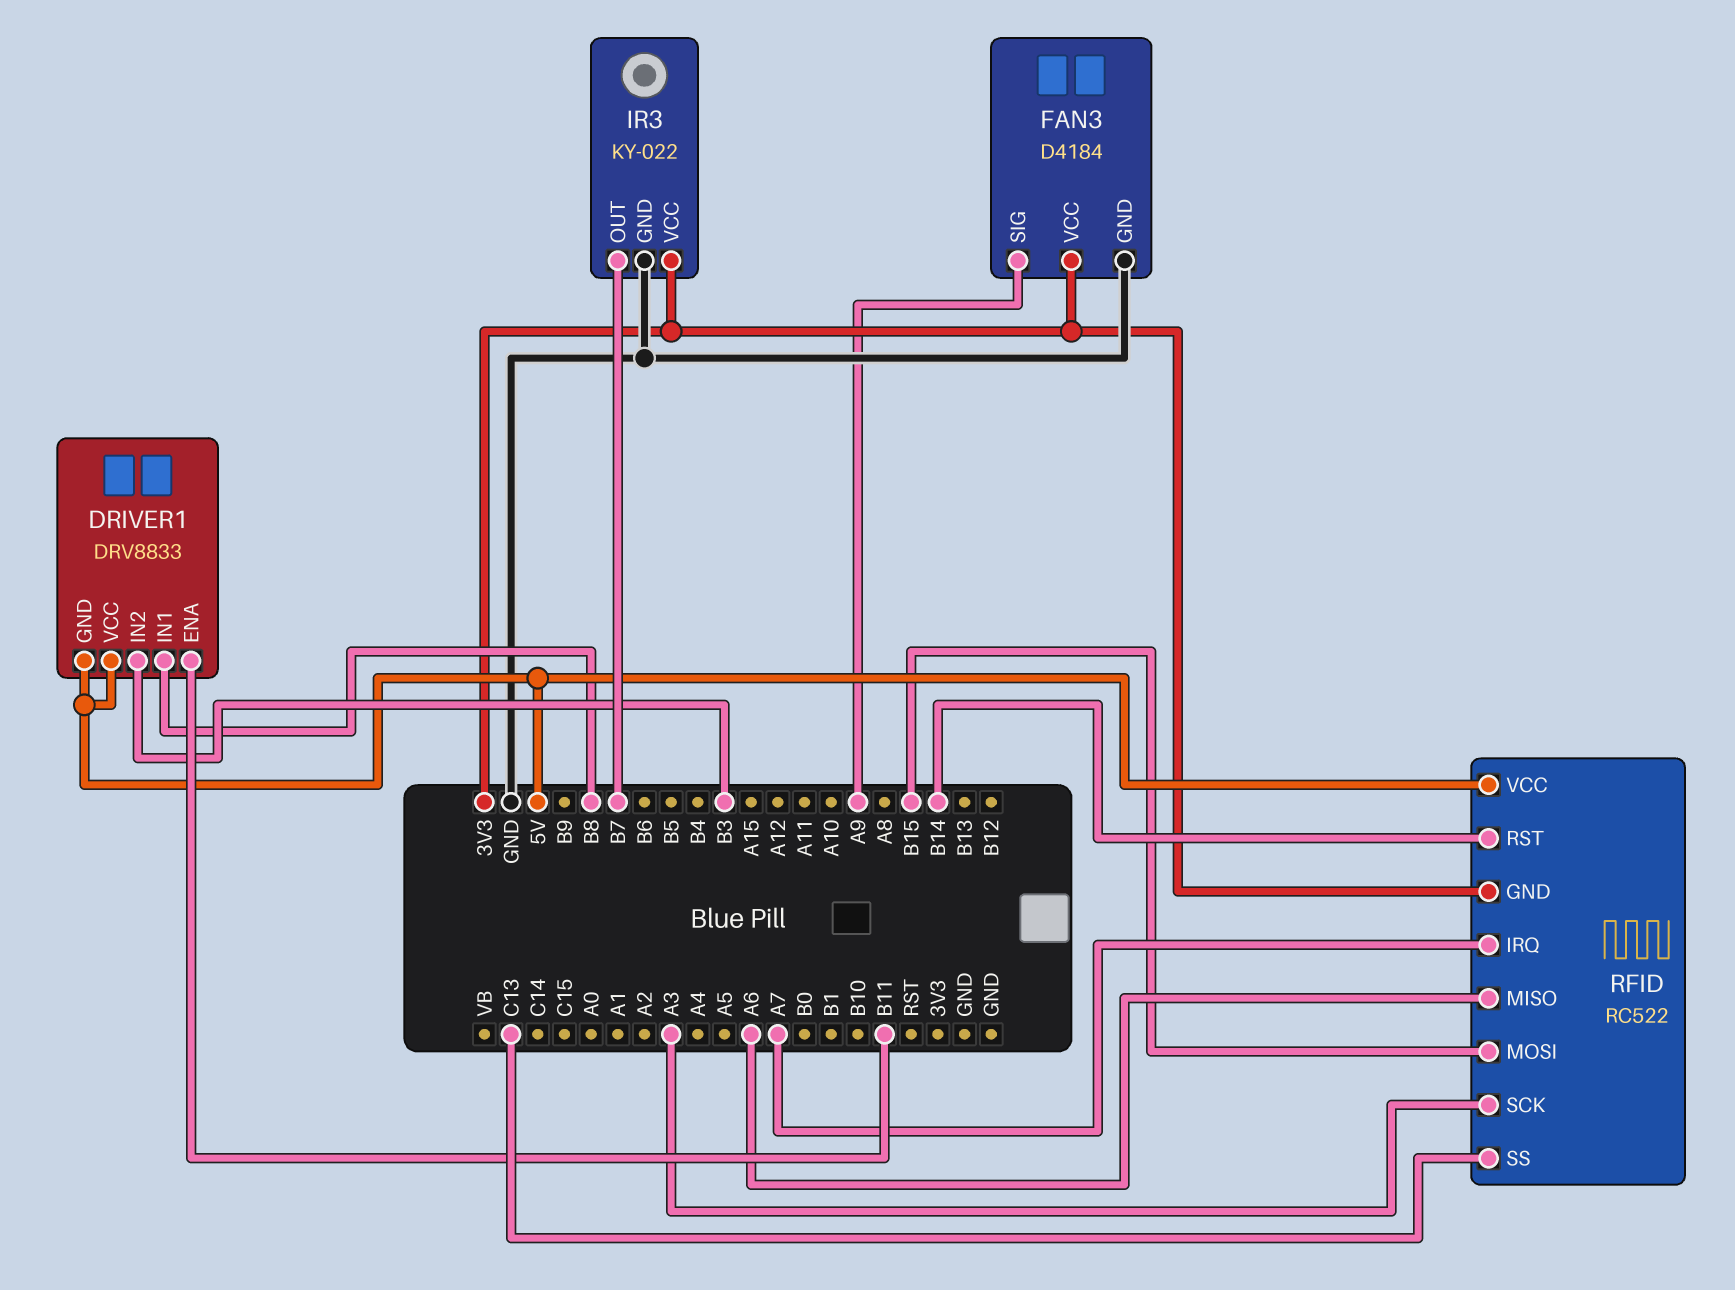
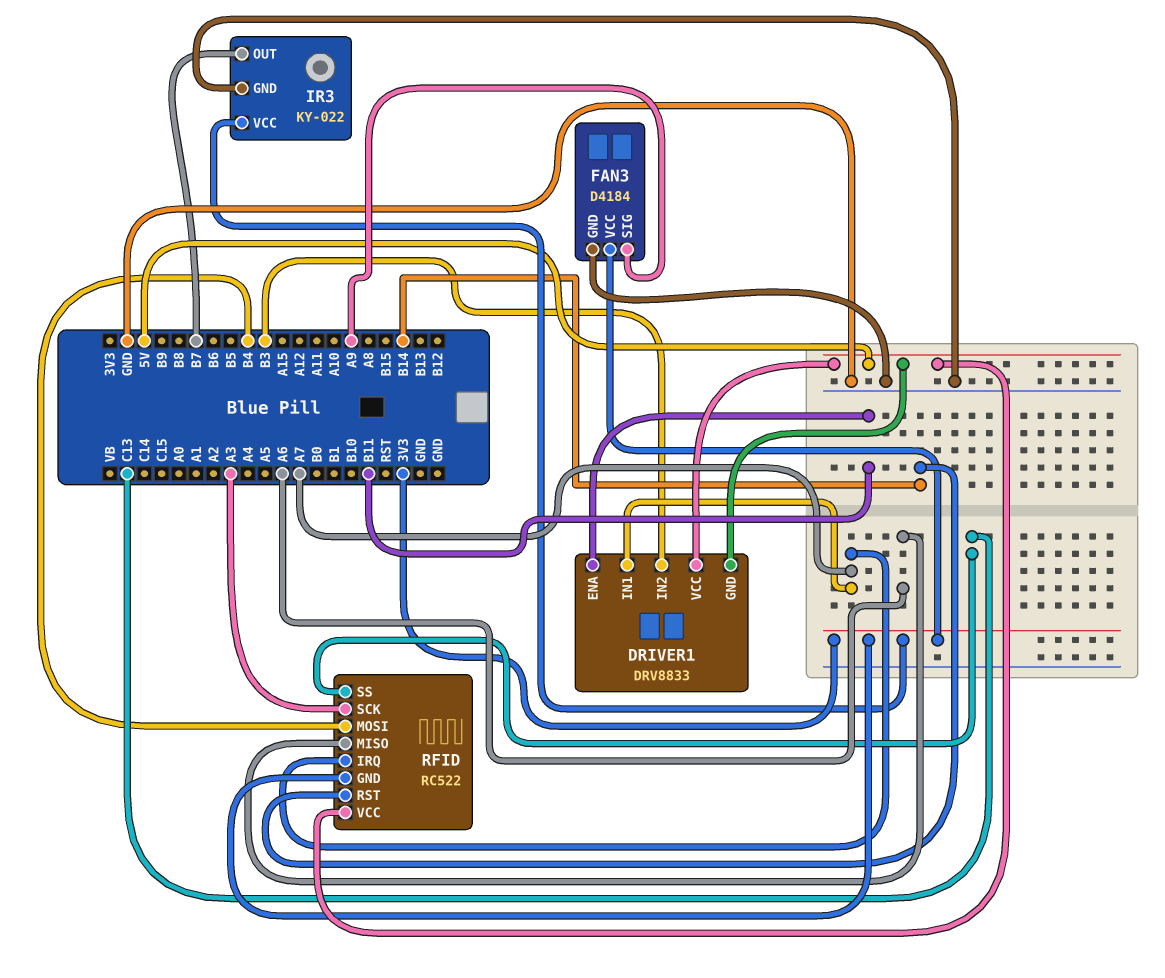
DRIVER1 pin IN1: B8 -> A7
RFID pin MOSI: B15 -> B4

